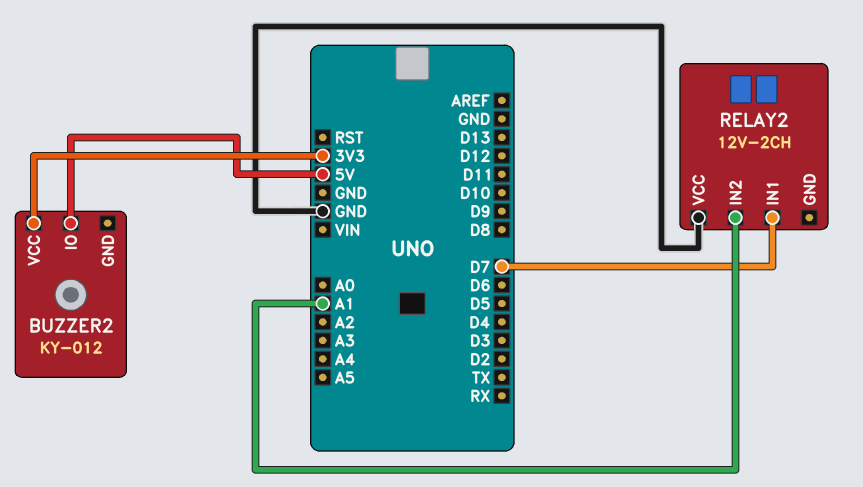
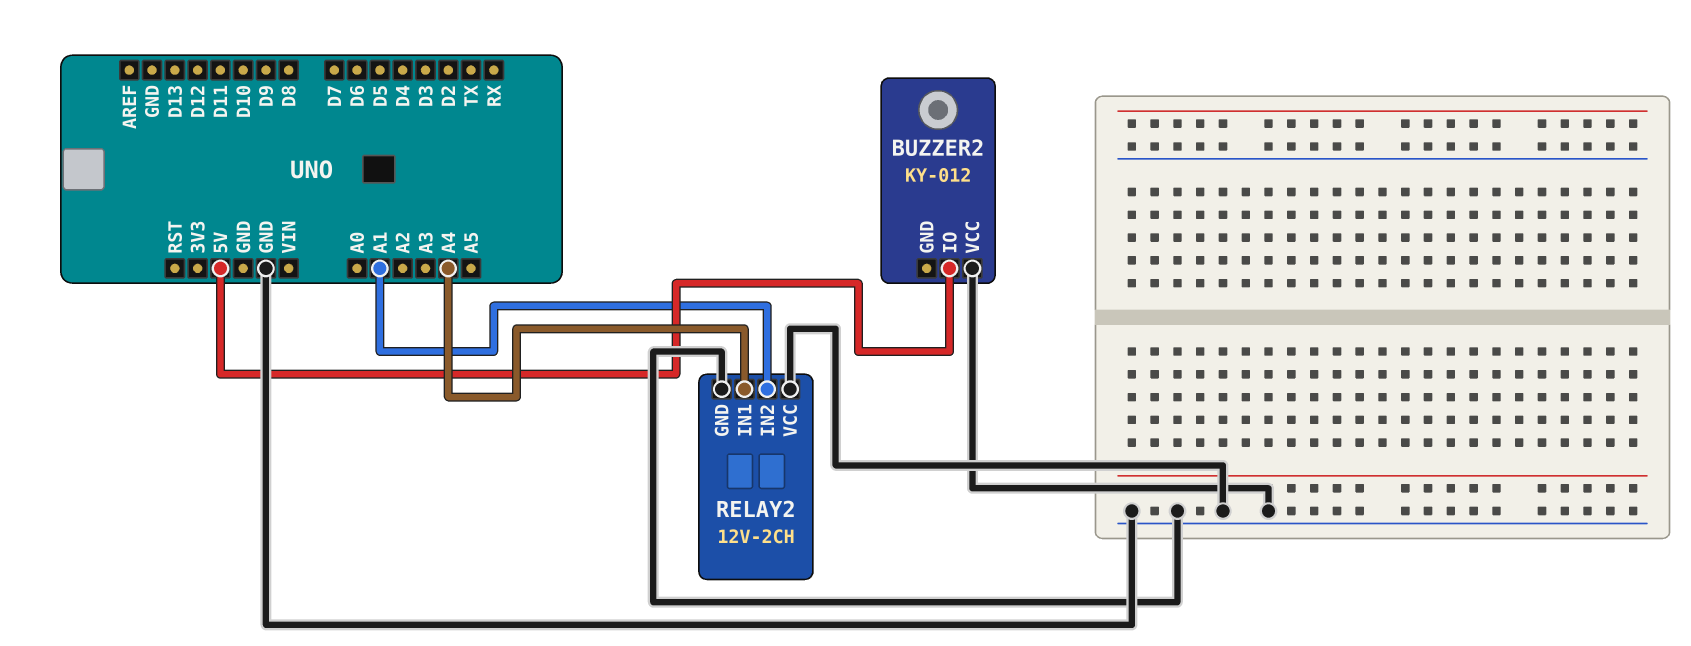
BUZZER2 pin VCC: 3V3 -> GND
RELAY2 pin GND: none -> GND
RELAY2 pin IN1: D7 -> A4

